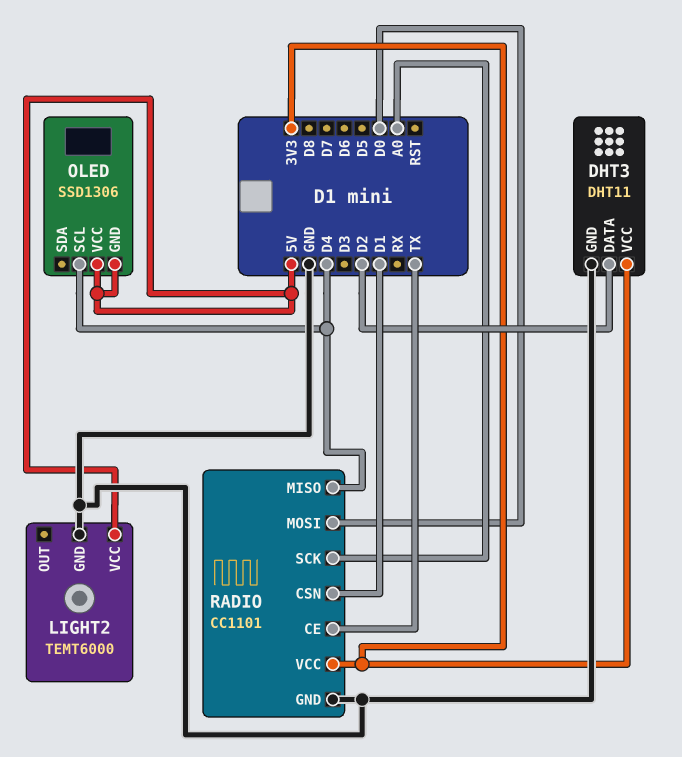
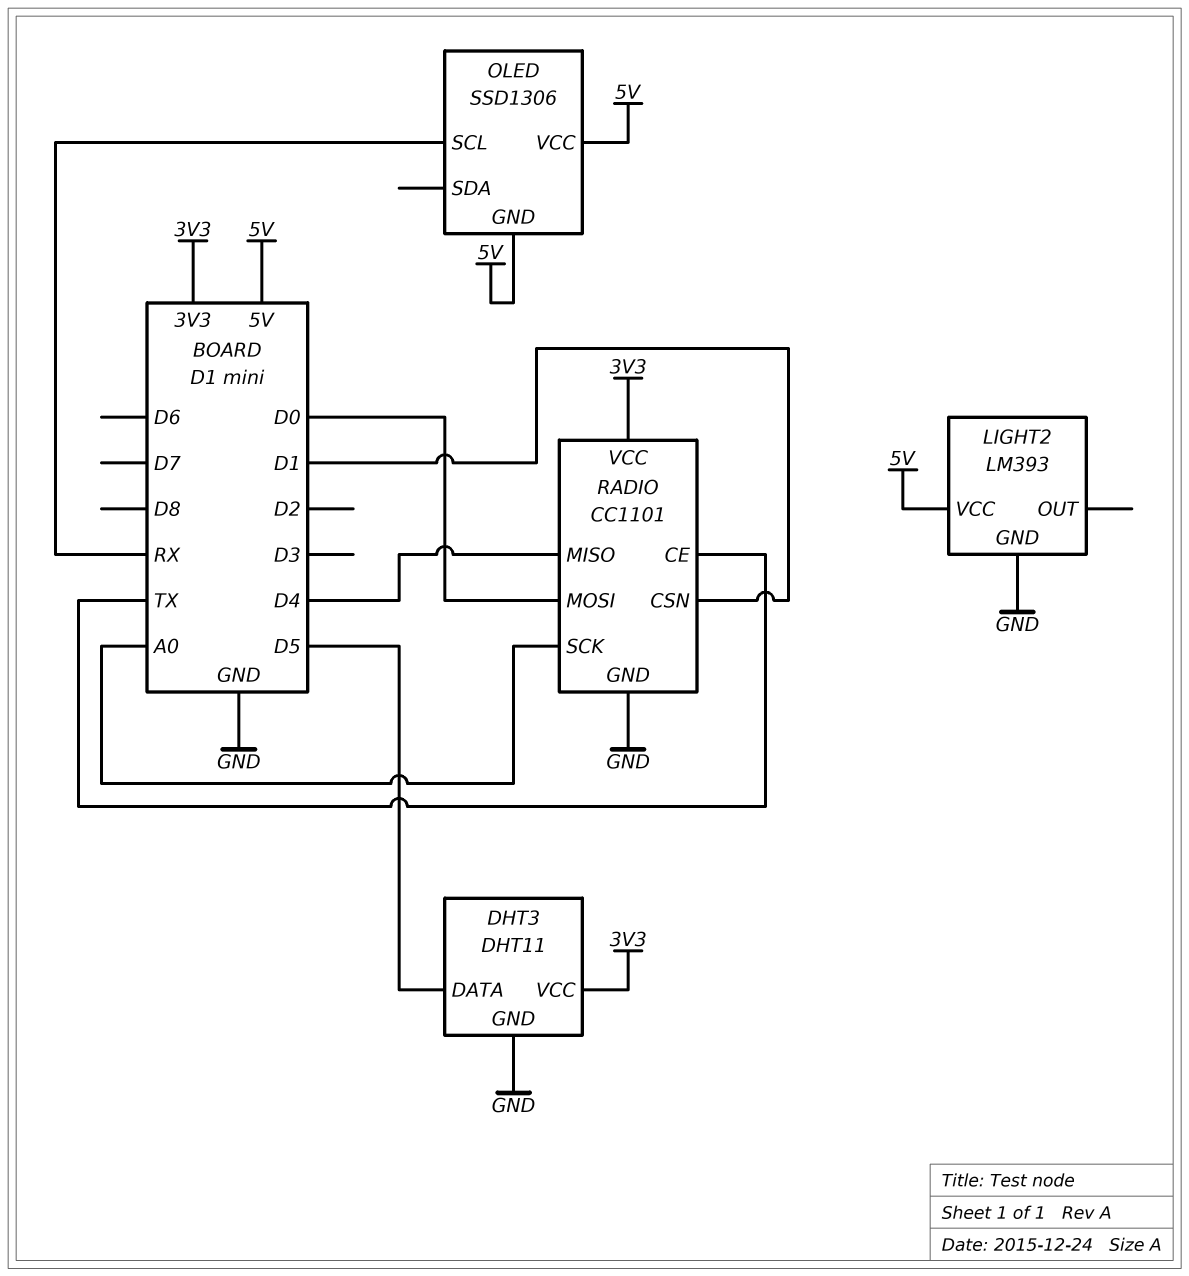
DHT3 pin DATA: D2 -> D5
LIGHT2: TEMT6000 -> LM393
OLED pin SCL: D4 -> RX

